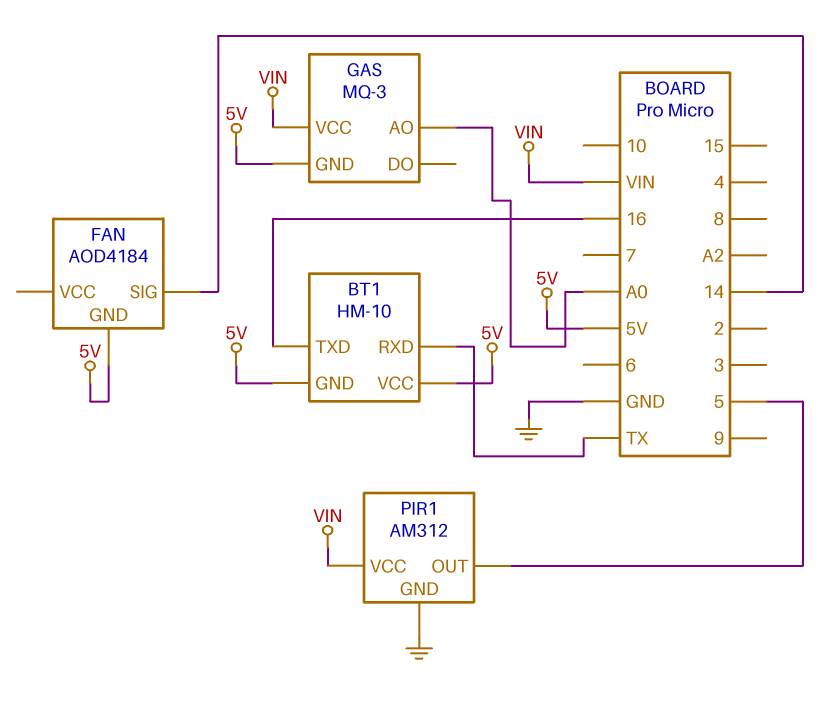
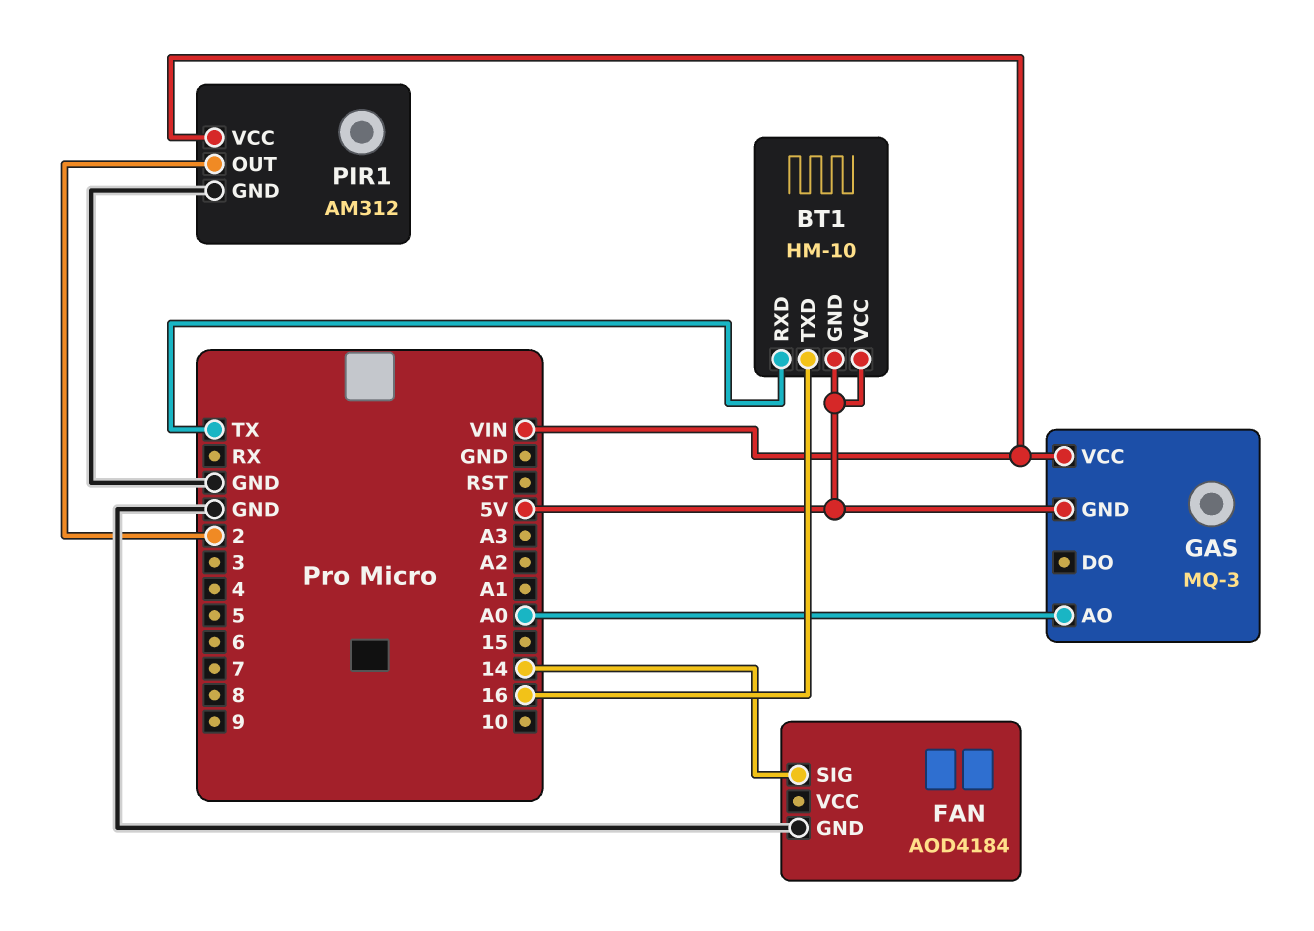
FAN pin GND: 5V -> GND
PIR1 pin OUT: 5 -> 2

